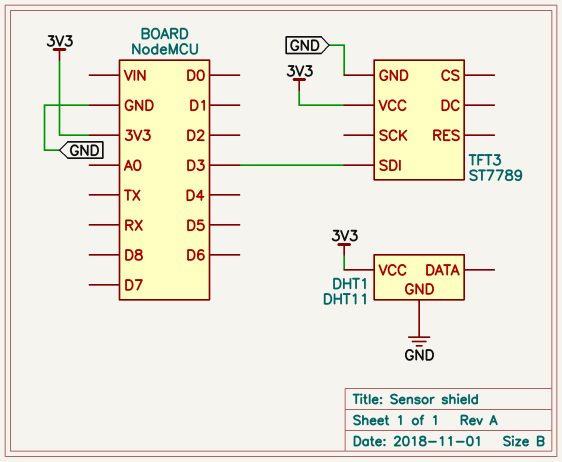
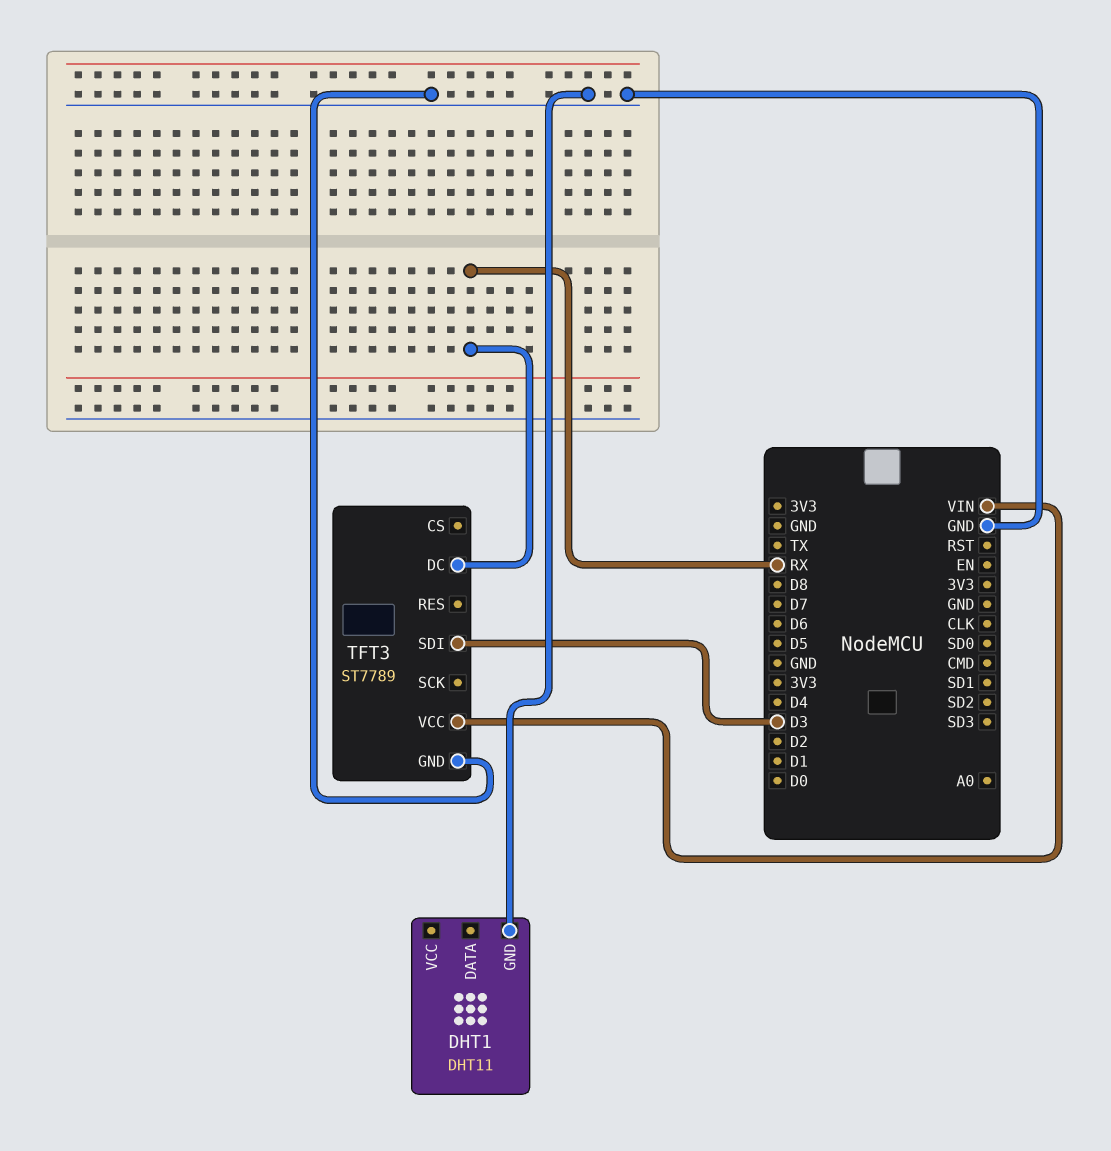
DHT1 pin VCC: 3V3 -> none
TFT3 pin DC: none -> RX
TFT3 pin VCC: 3V3 -> VIN

